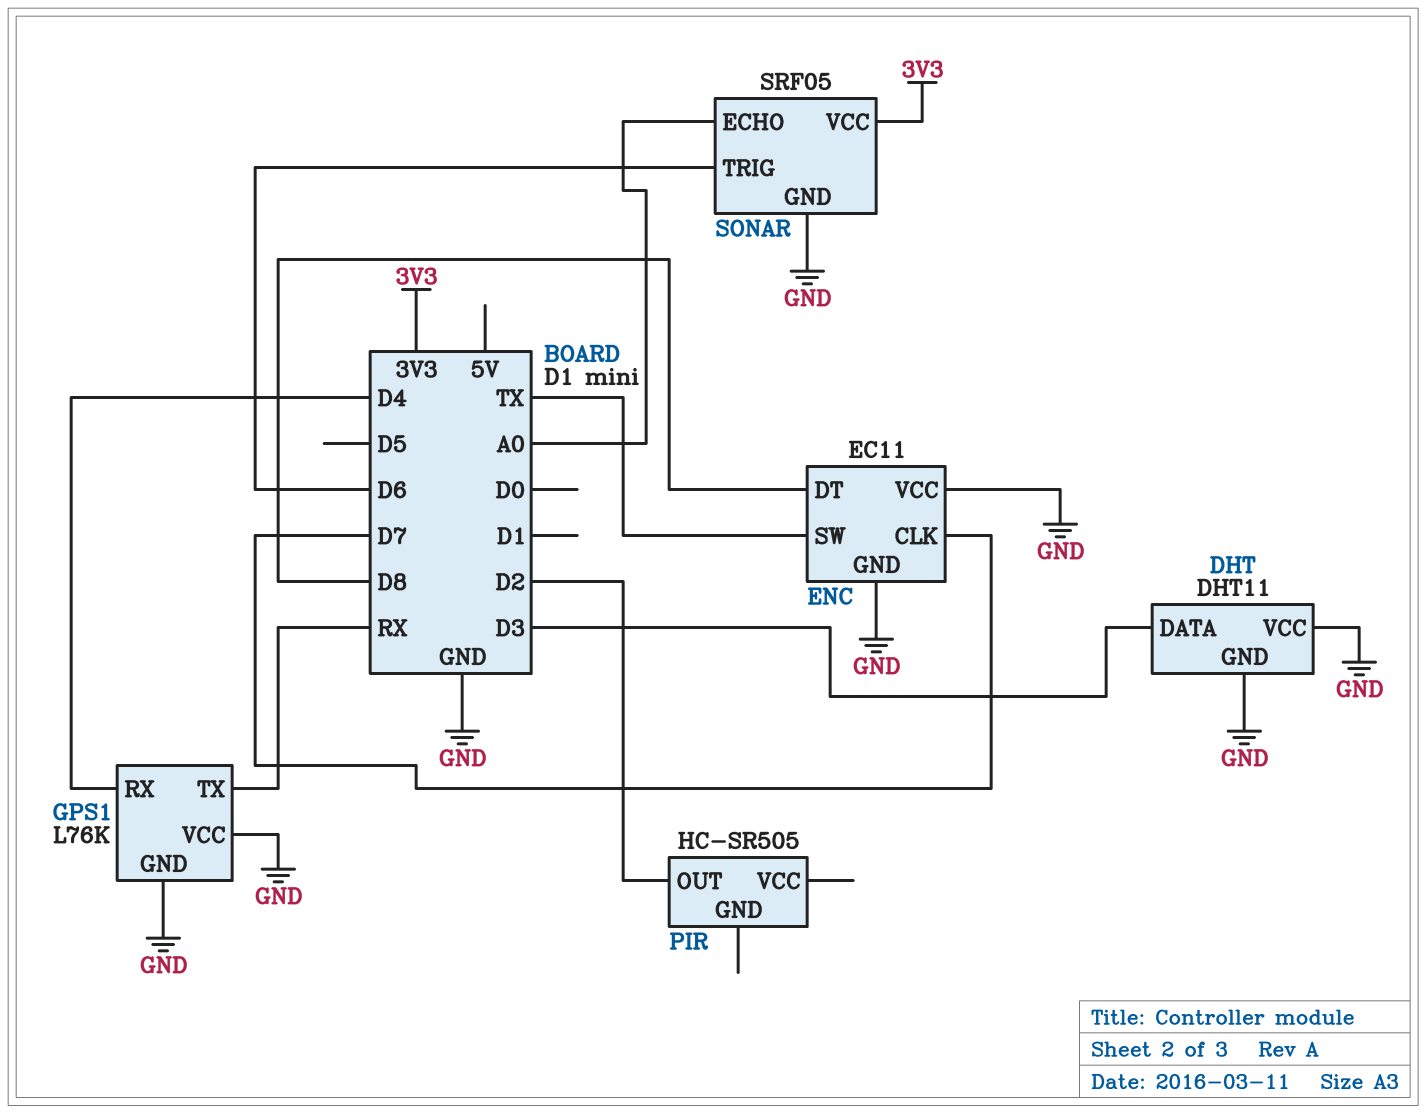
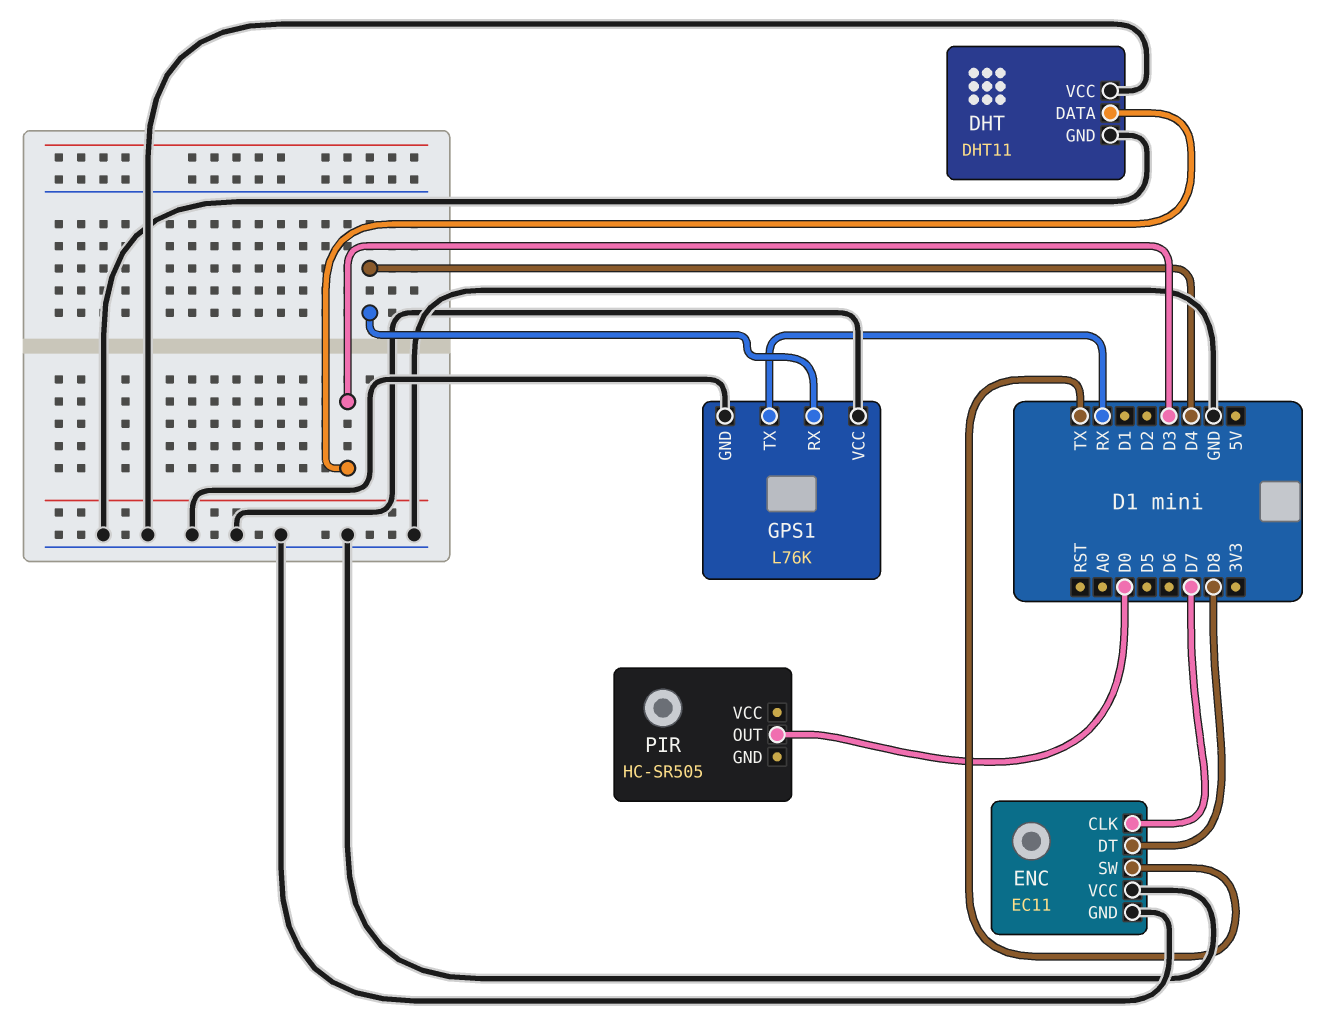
PIR pin OUT: D2 -> D0
SONAR: SRF05 -> none
SONAR pin ECHO: A0 -> none
SONAR pin GND: GND -> none
SONAR pin TRIG: D6 -> none
SONAR pin VCC: 3V3 -> none

